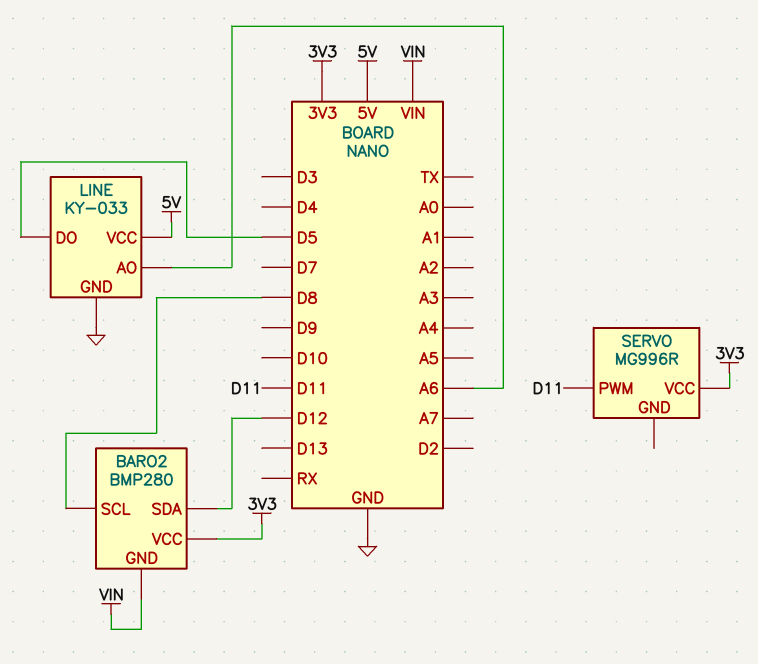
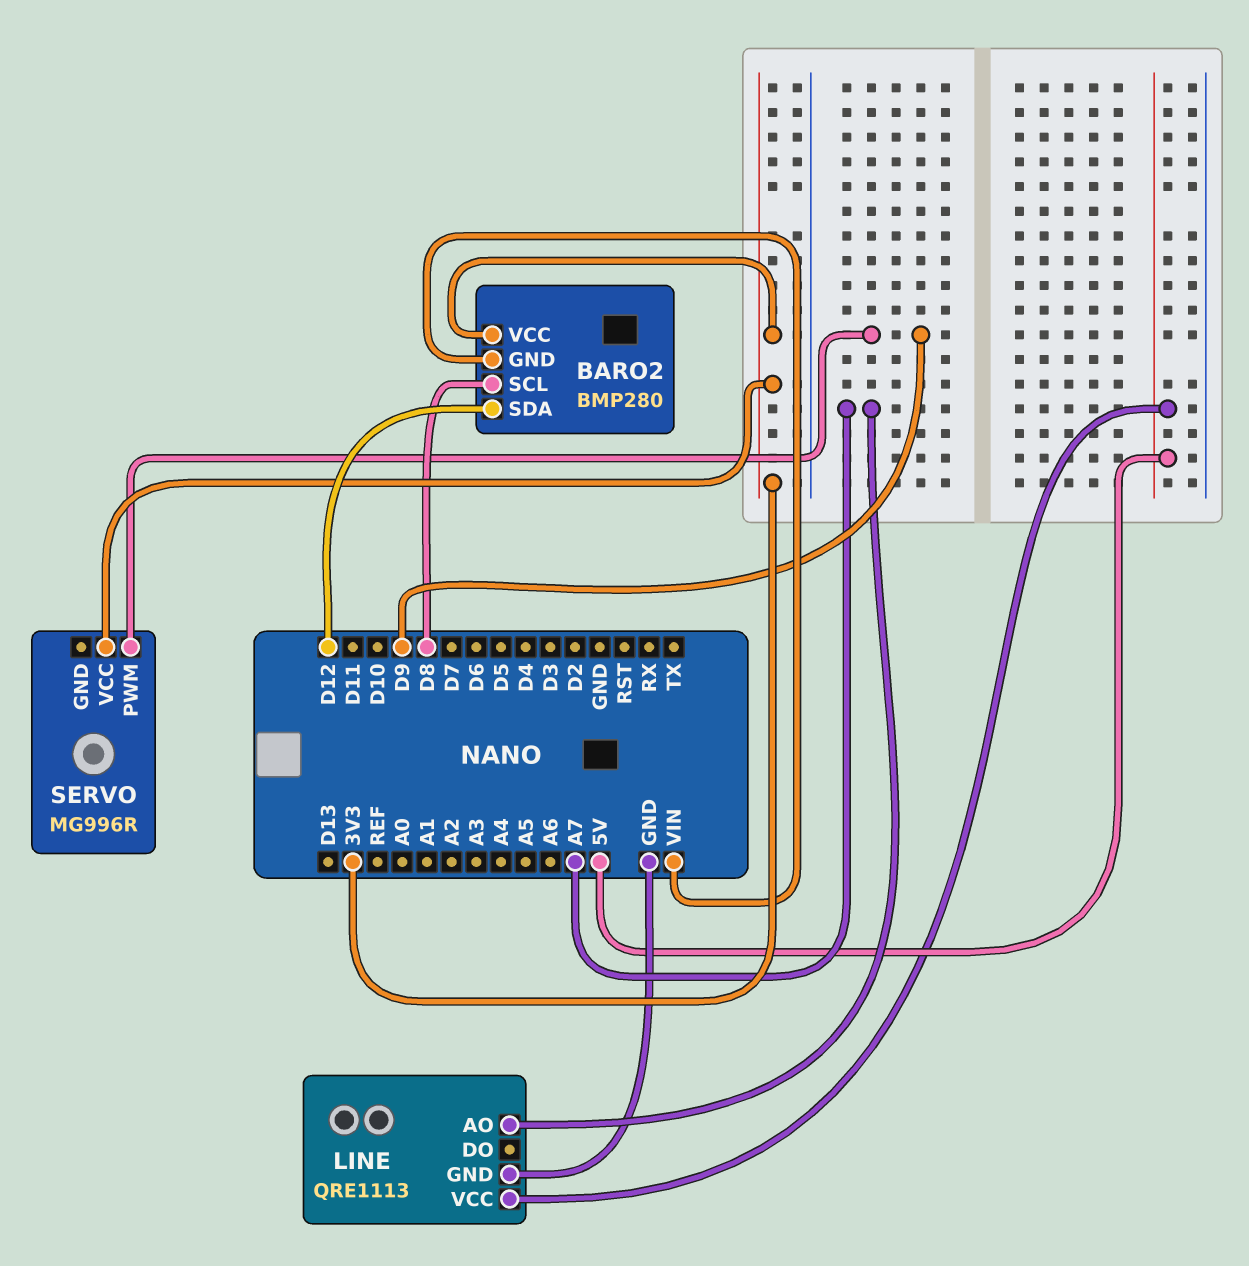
LINE: KY-033 -> QRE1113
LINE pin AO: A6 -> A7
LINE pin DO: D5 -> none
SERVO pin PWM: D11 -> D9

